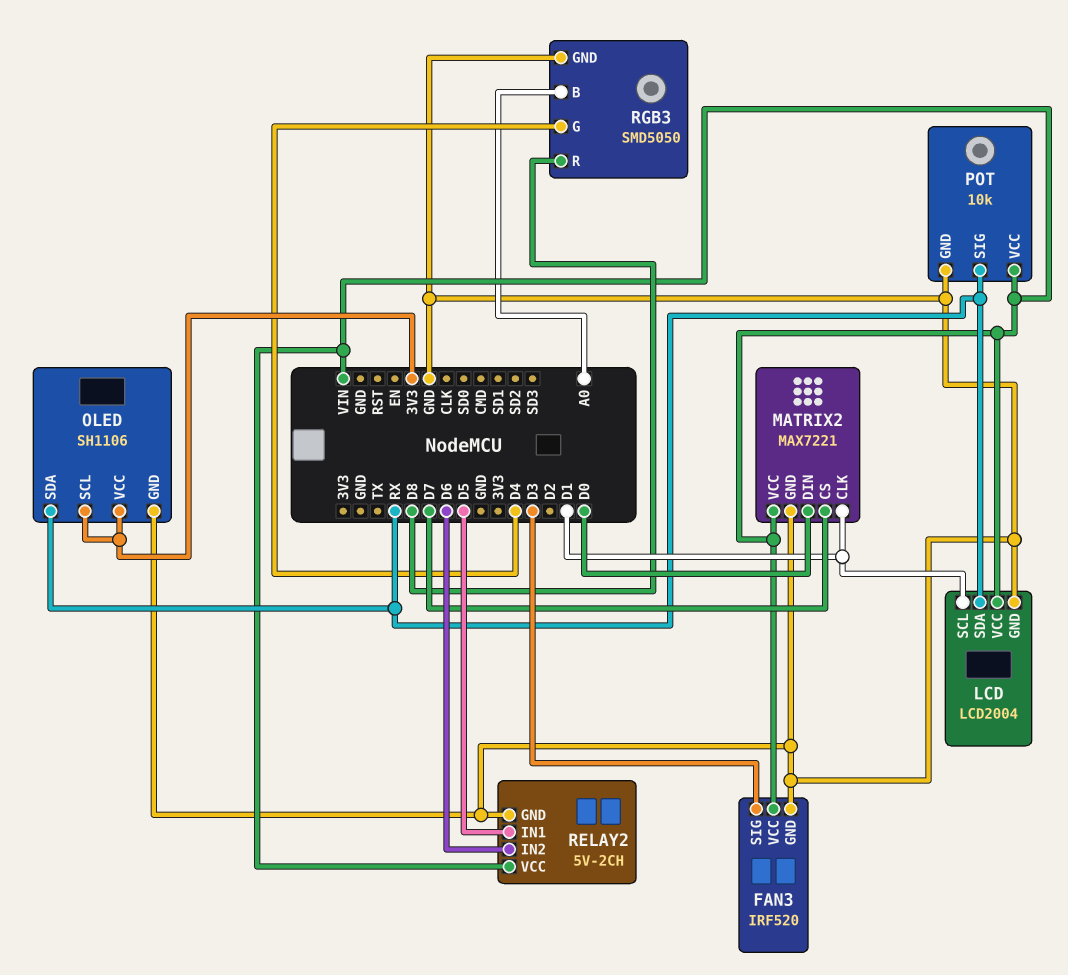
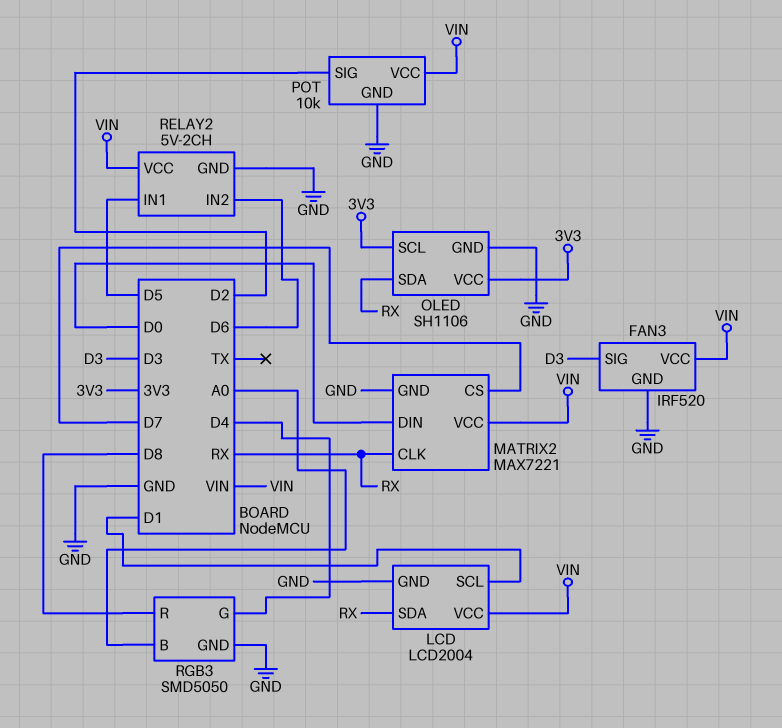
MATRIX2 pin CLK: D1 -> RX
POT pin SIG: RX -> D2

